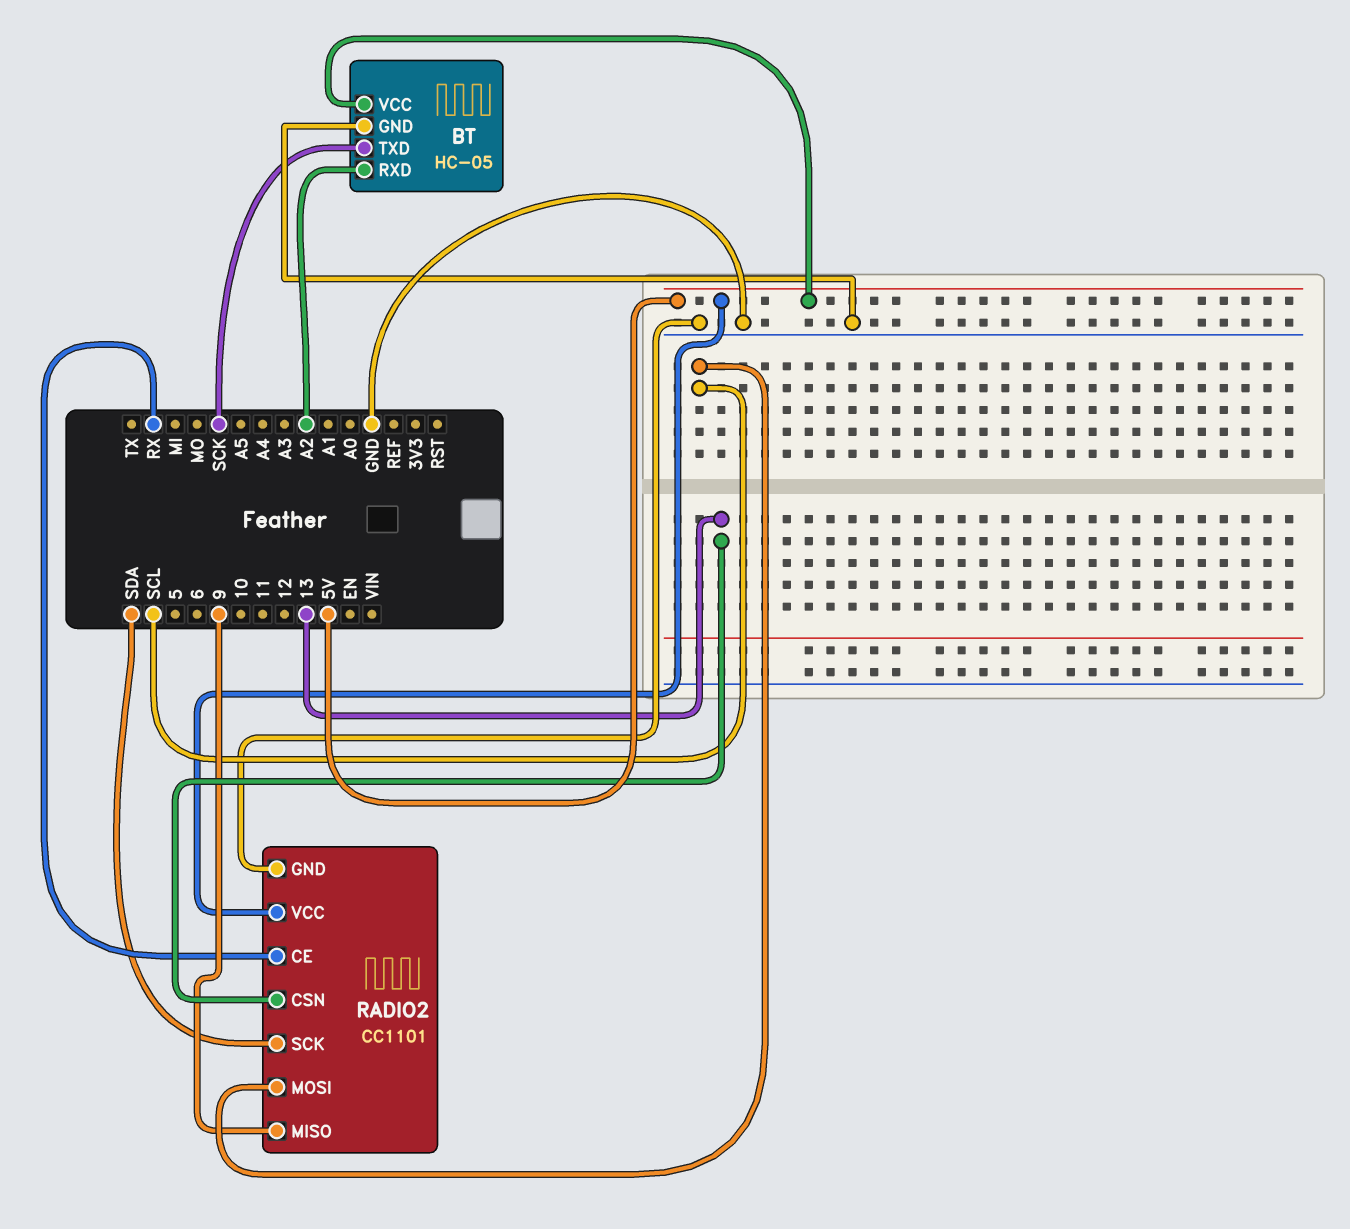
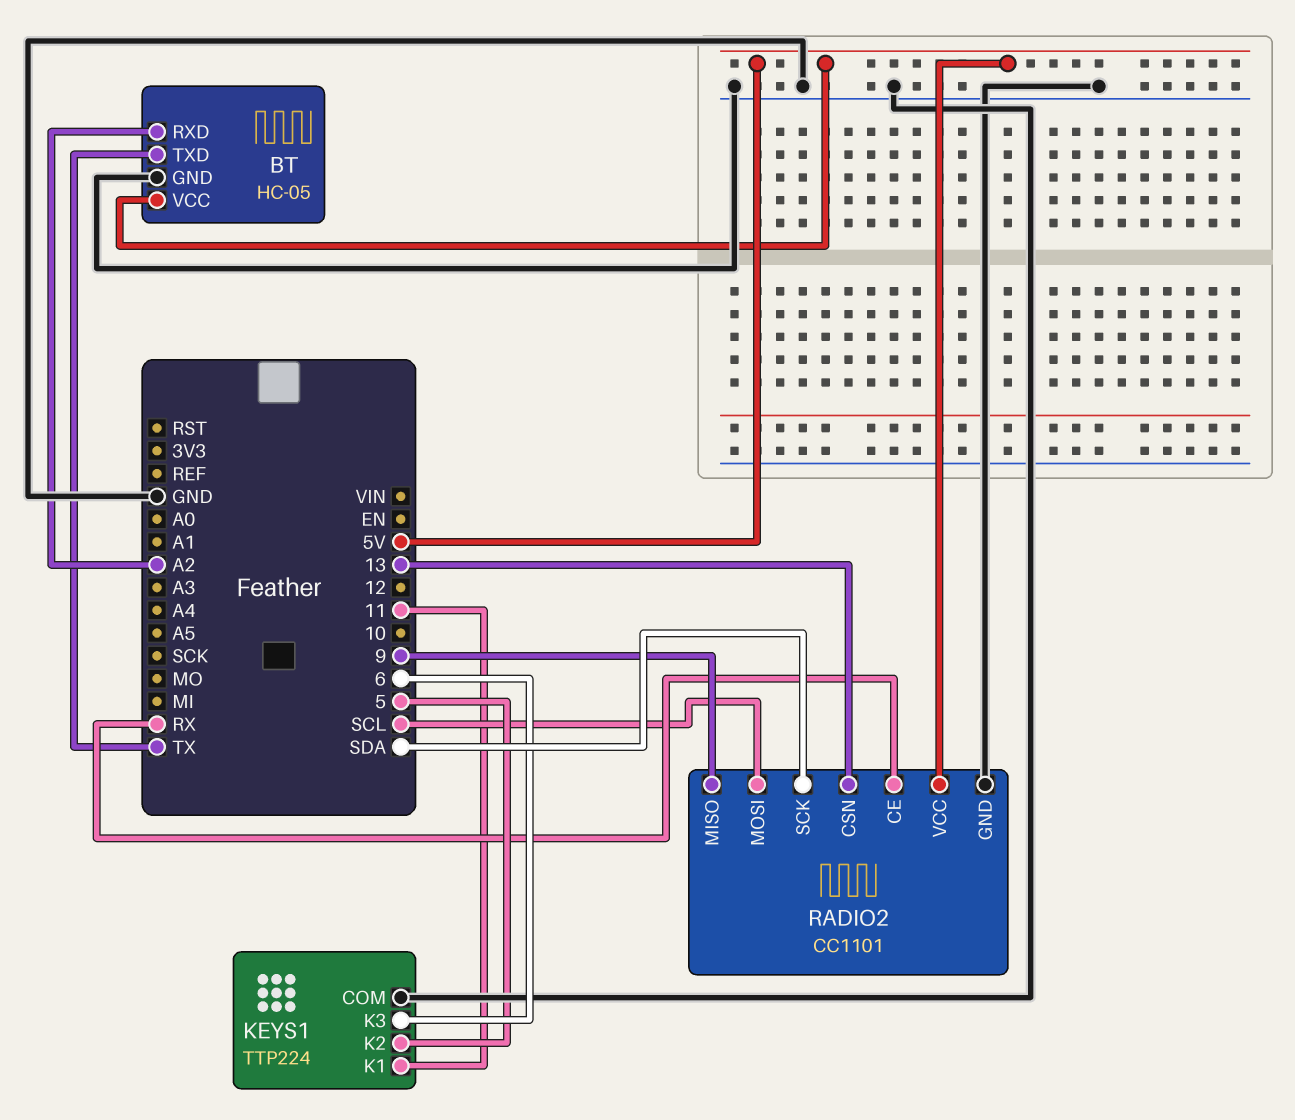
BT pin TXD: SCK -> TX
KEYS1: none -> TTP224
KEYS1 pin COM: none -> GND
KEYS1 pin K1: none -> 11
KEYS1 pin K2: none -> 5
KEYS1 pin K3: none -> 6

